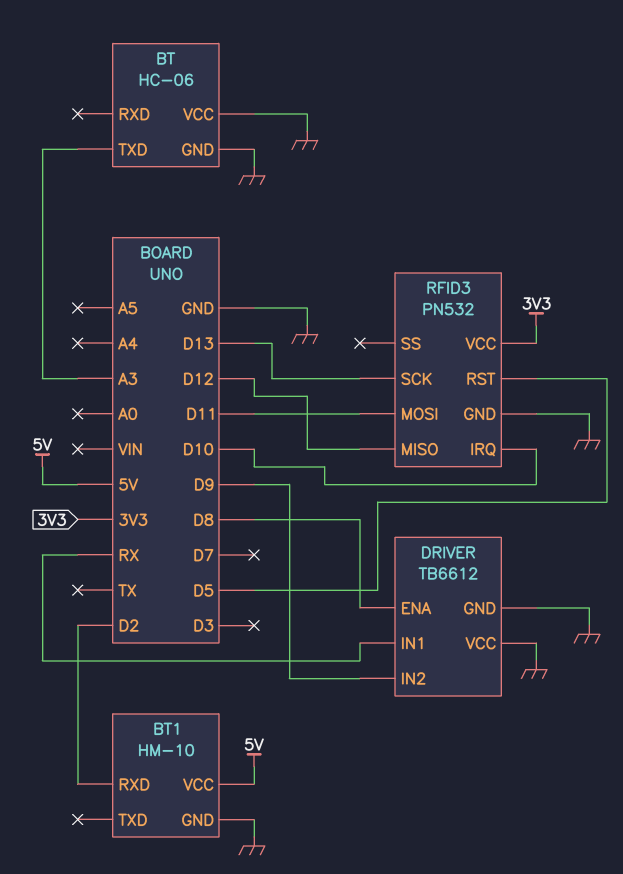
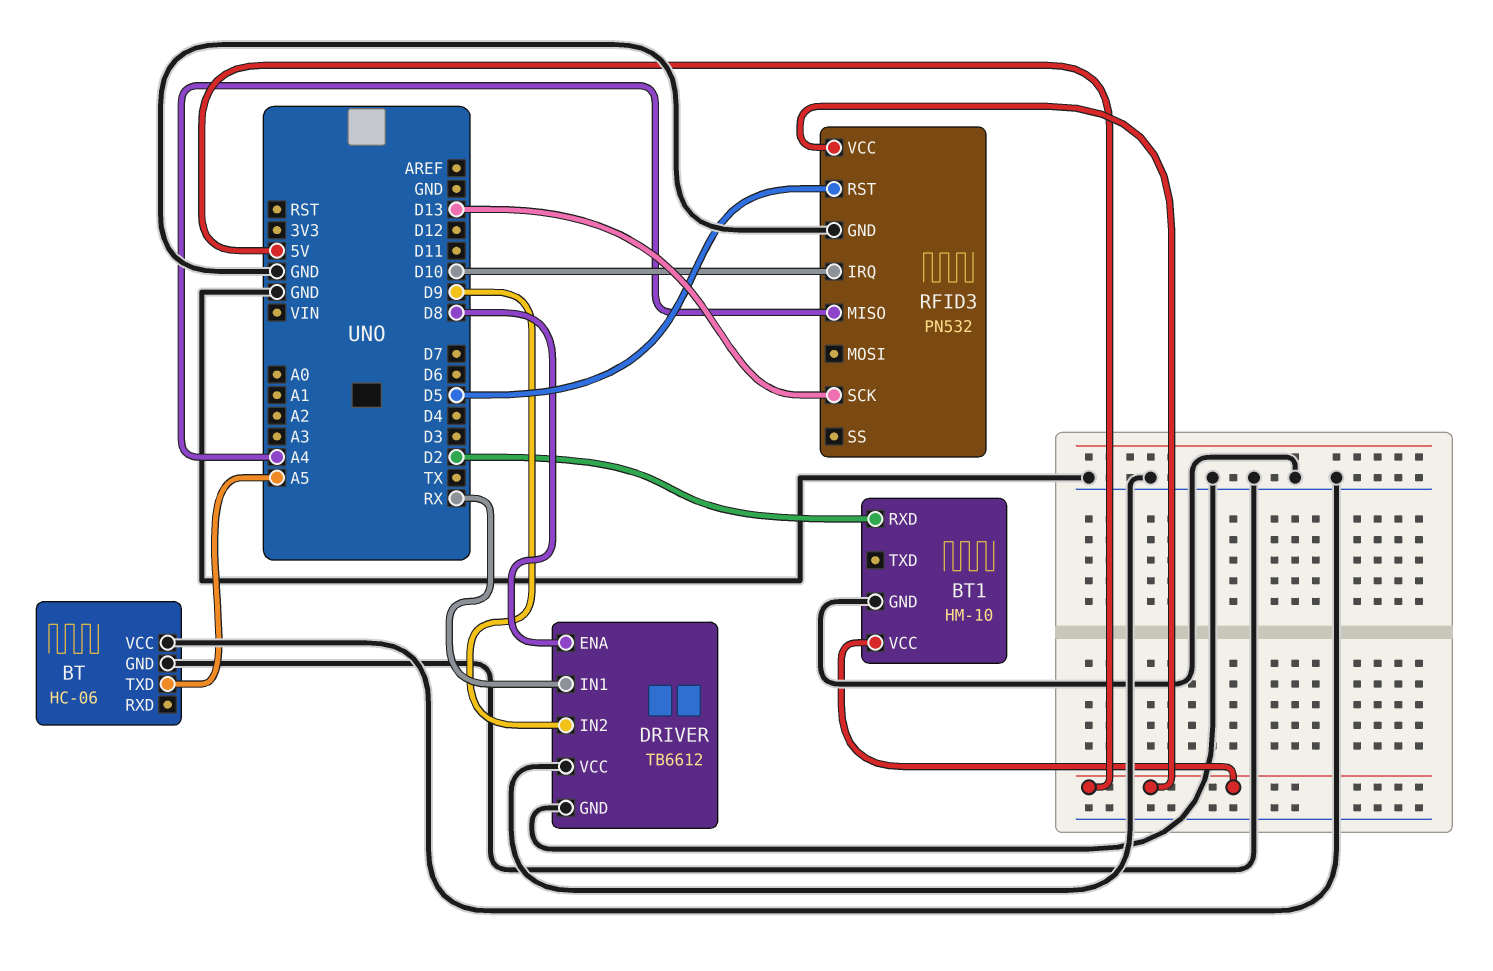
BT pin TXD: A3 -> A5
RFID3 pin MISO: D12 -> A4
RFID3 pin MOSI: D11 -> none
RFID3 pin VCC: 3V3 -> 5V

